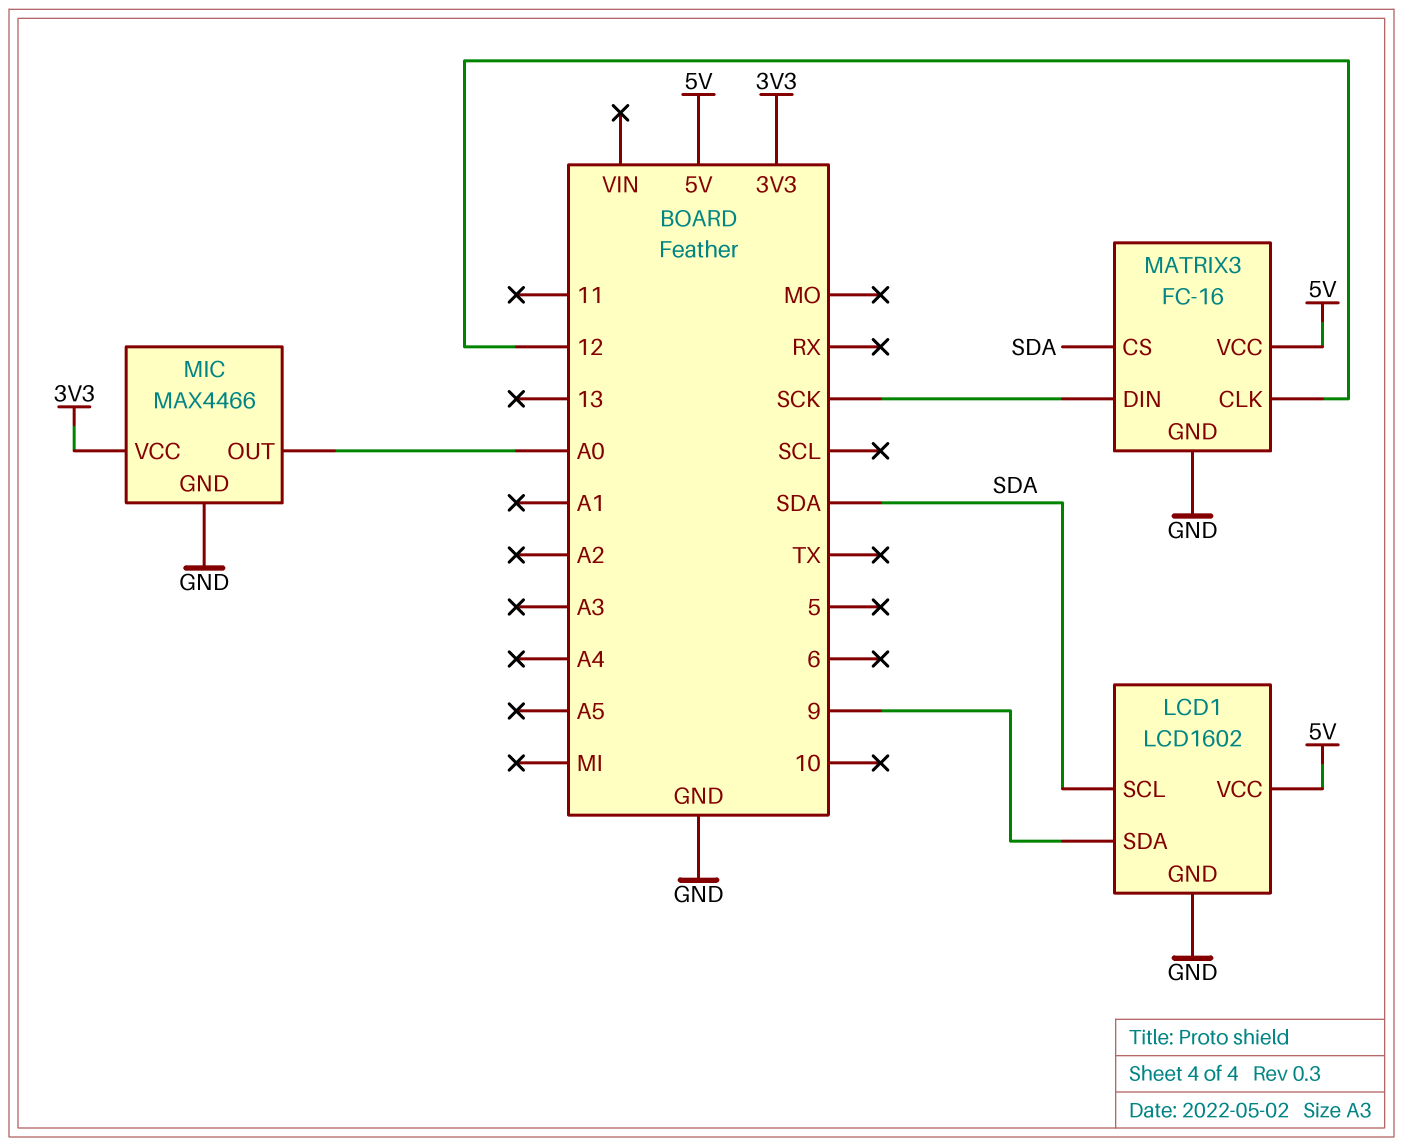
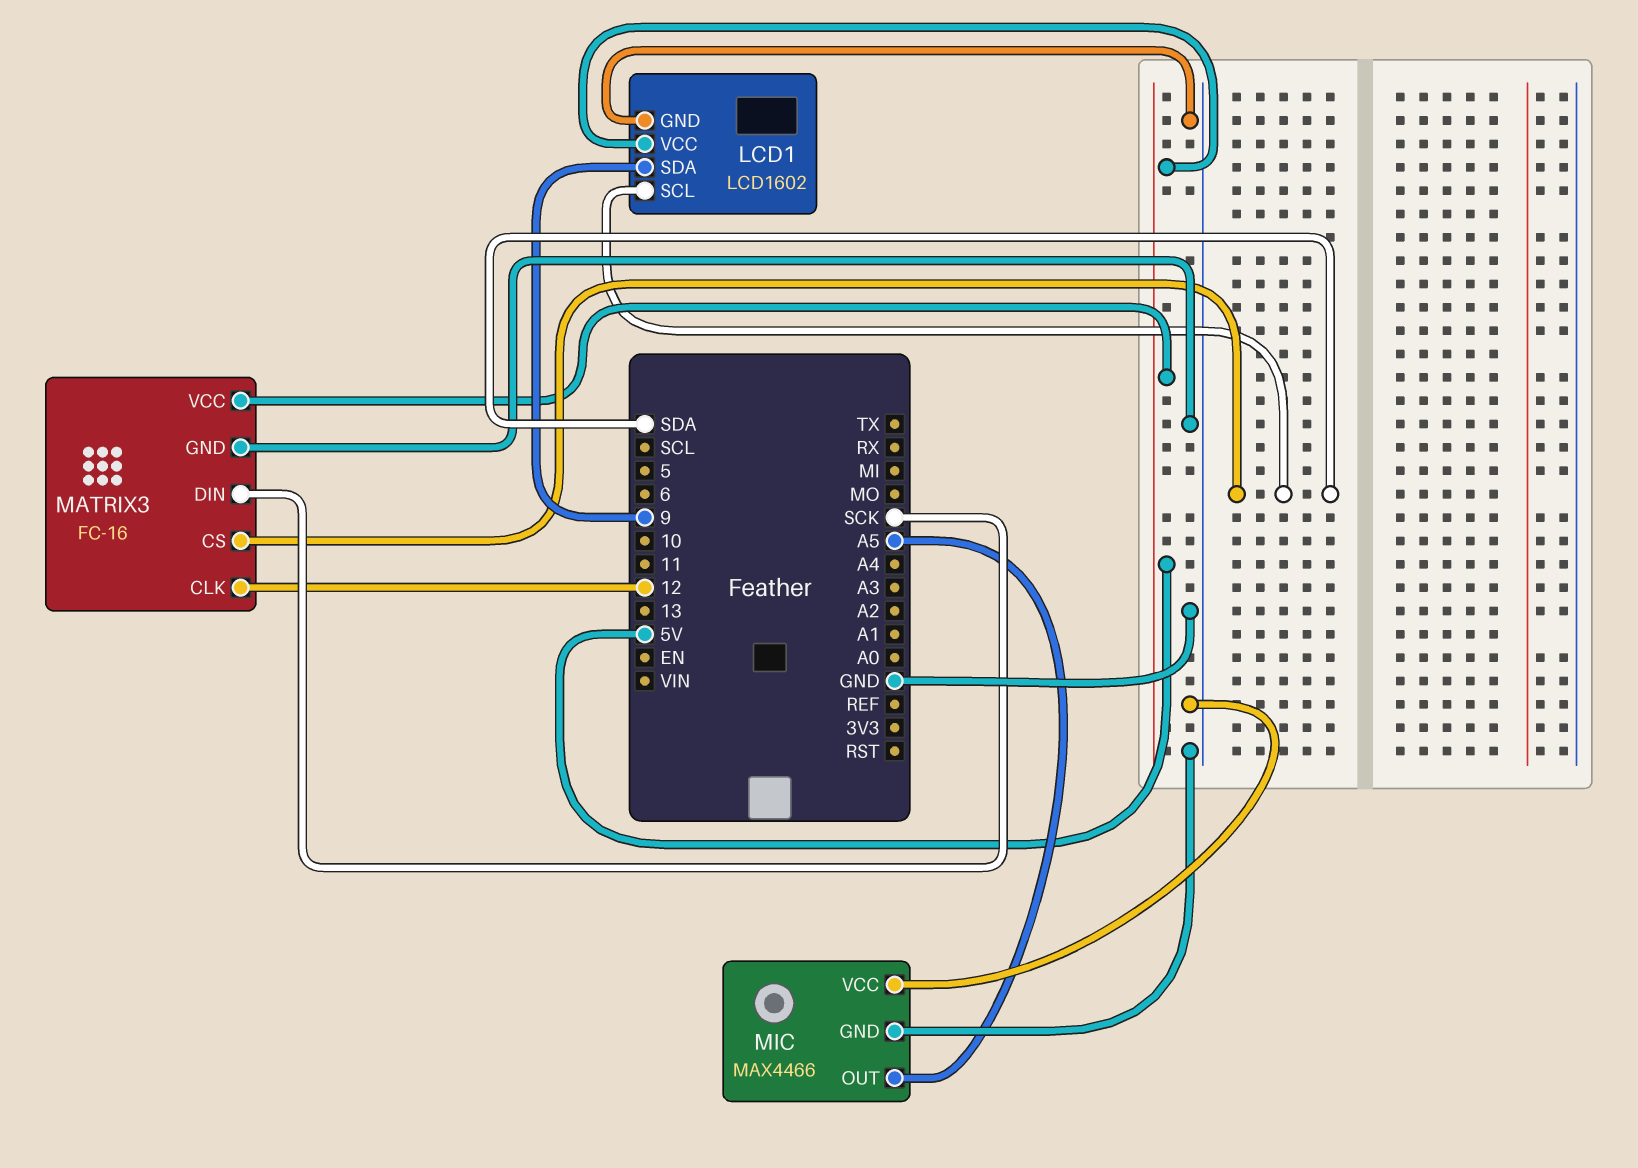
MIC pin OUT: A0 -> A5
MIC pin VCC: 3V3 -> GND

